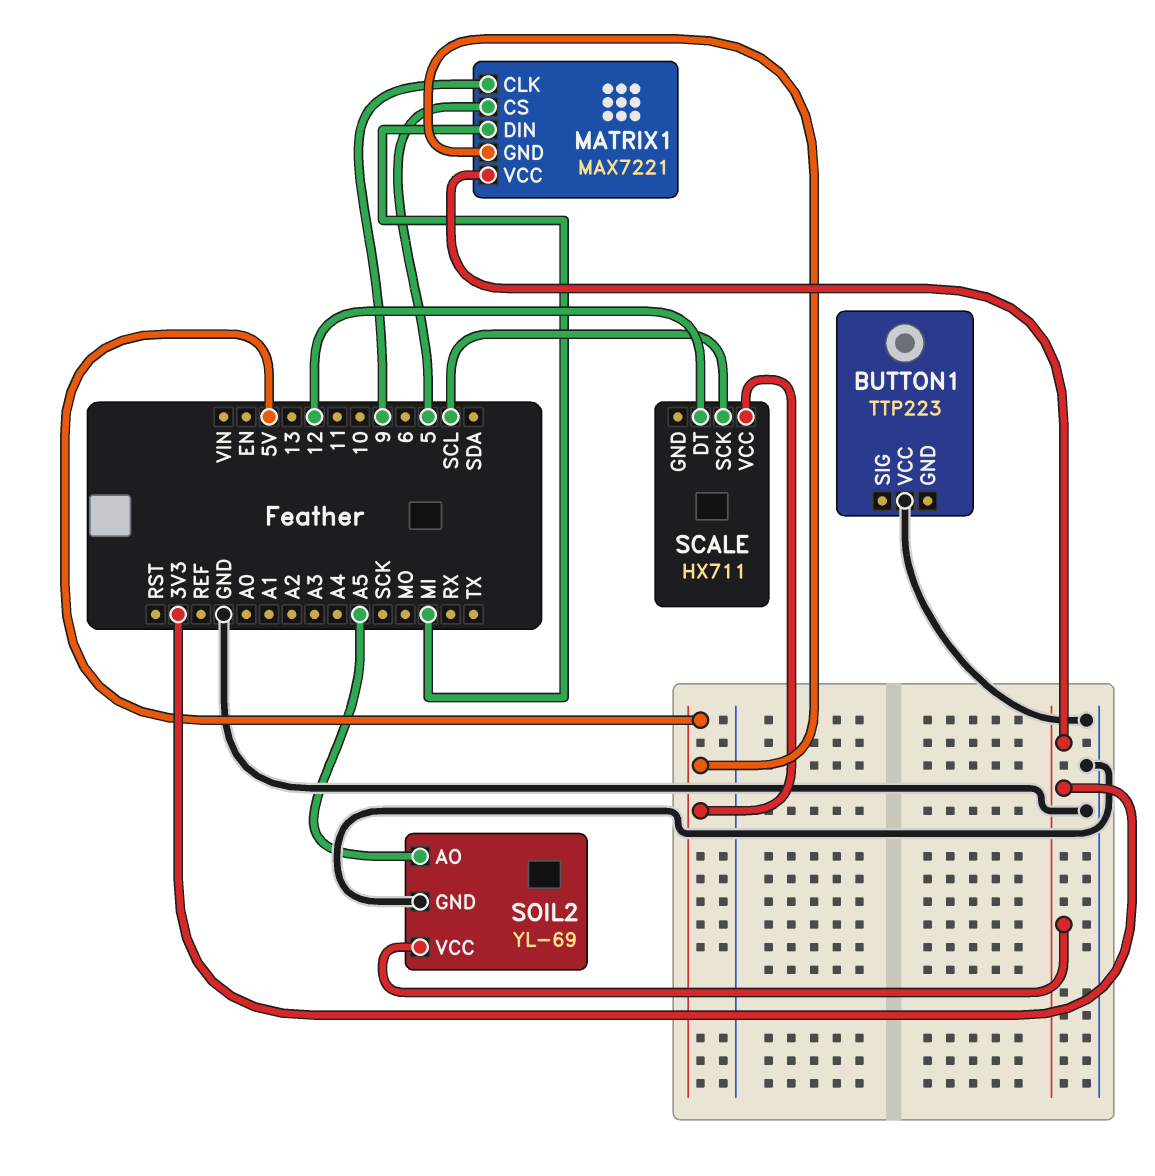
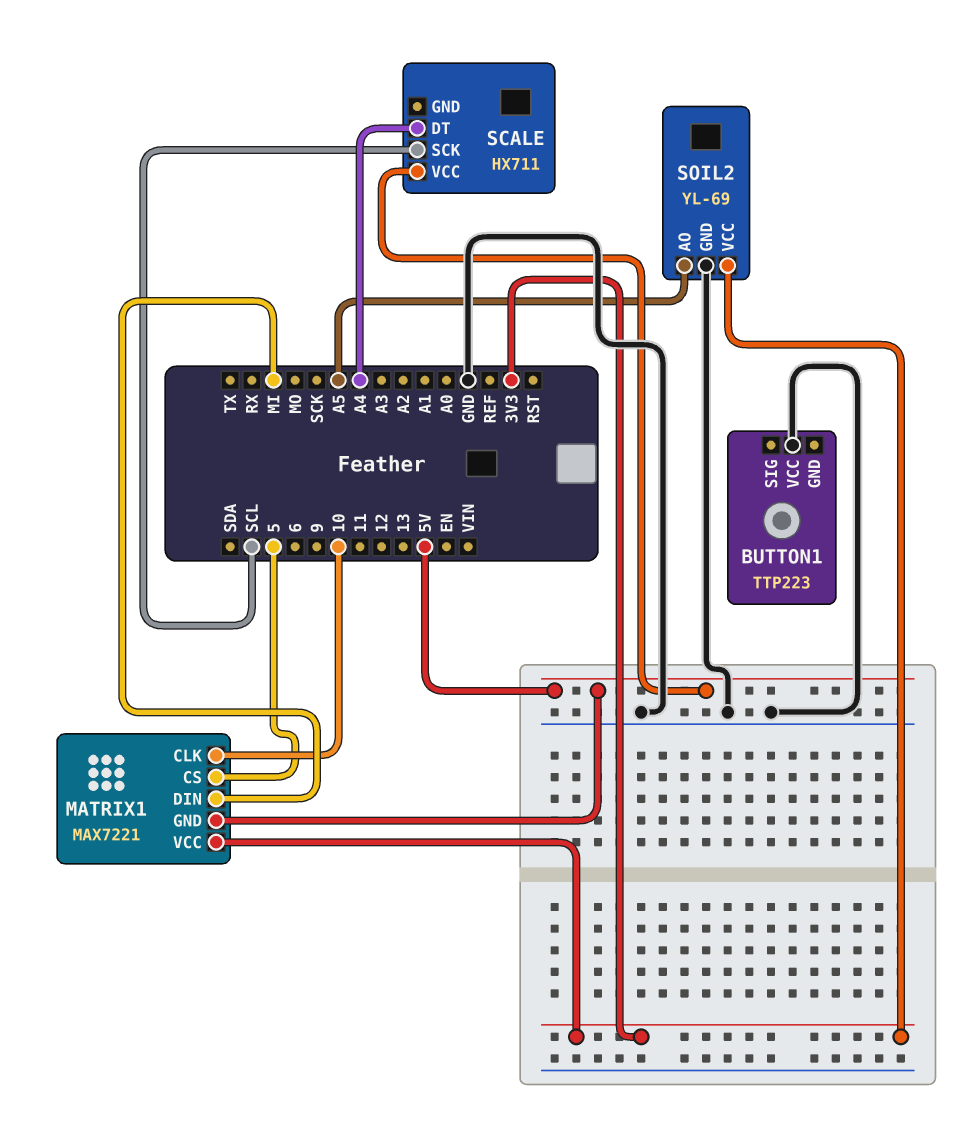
MATRIX1 pin CLK: 9 -> 10
SCALE pin DT: 12 -> A4

